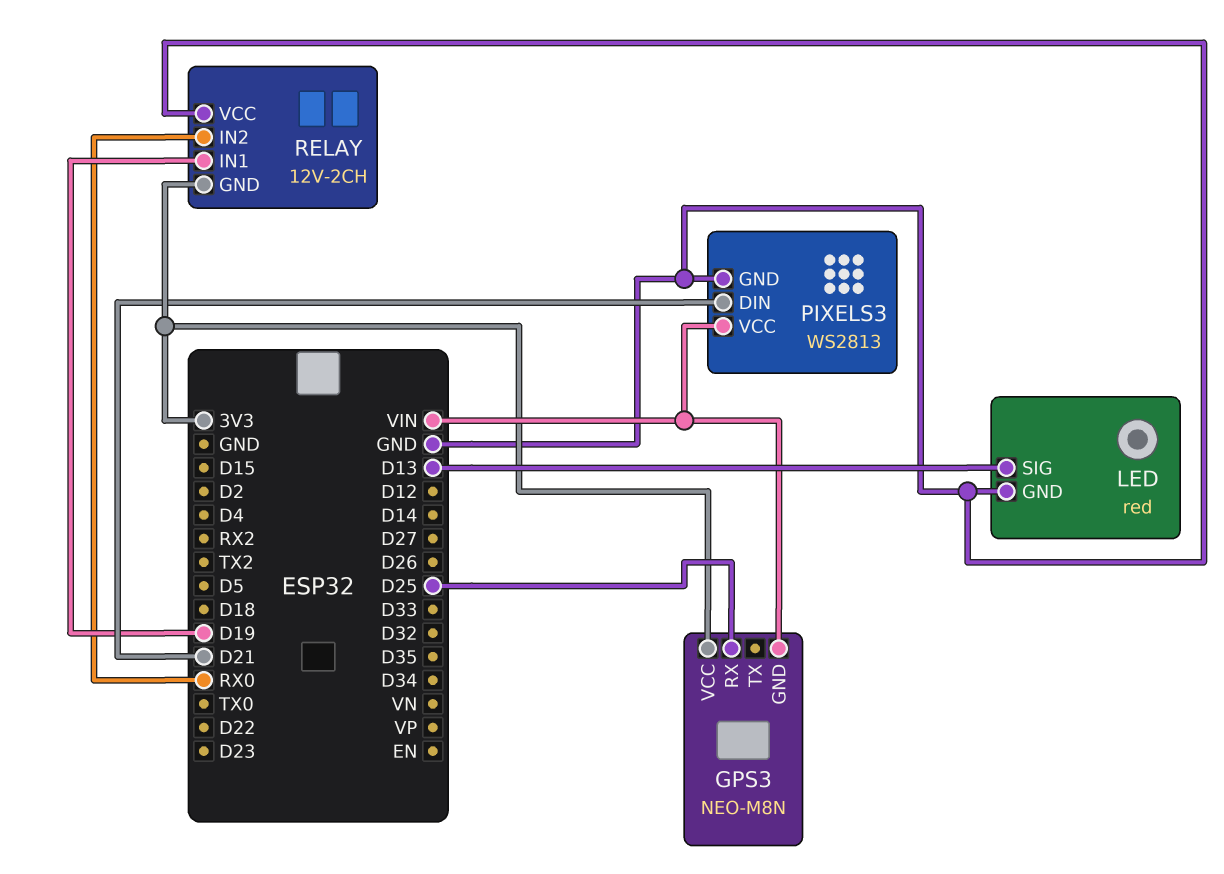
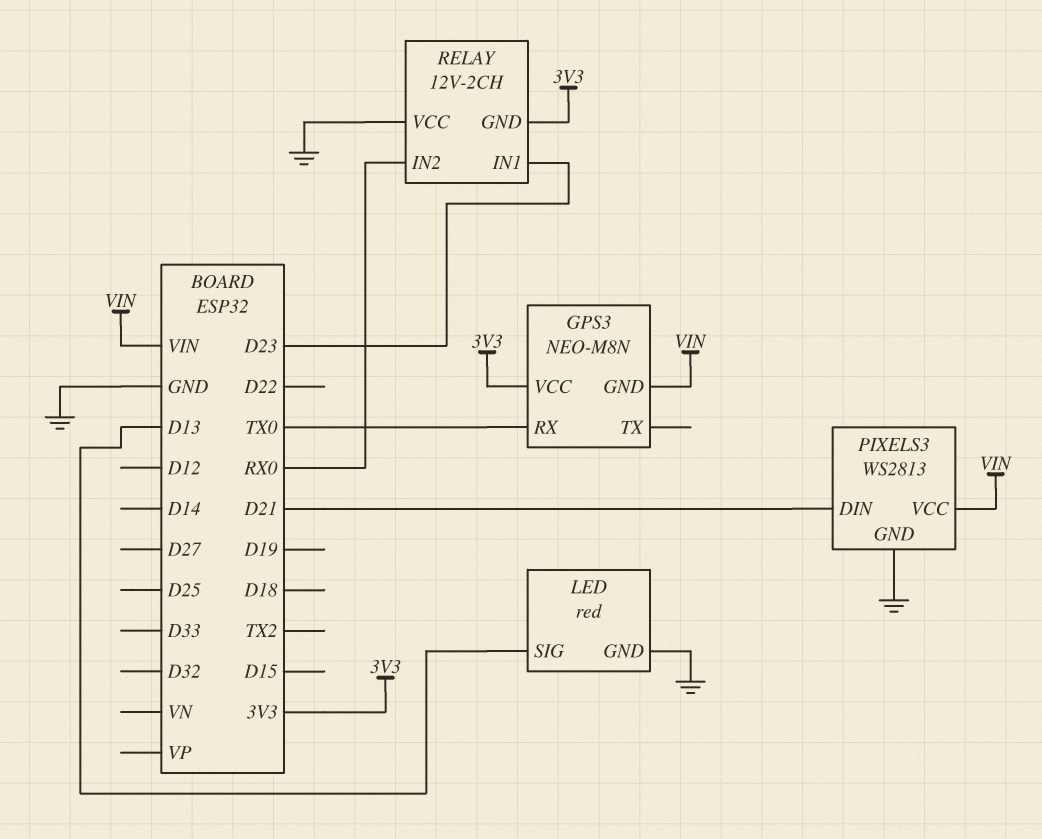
GPS3 pin RX: D25 -> TX0
RELAY pin IN1: D19 -> D23

